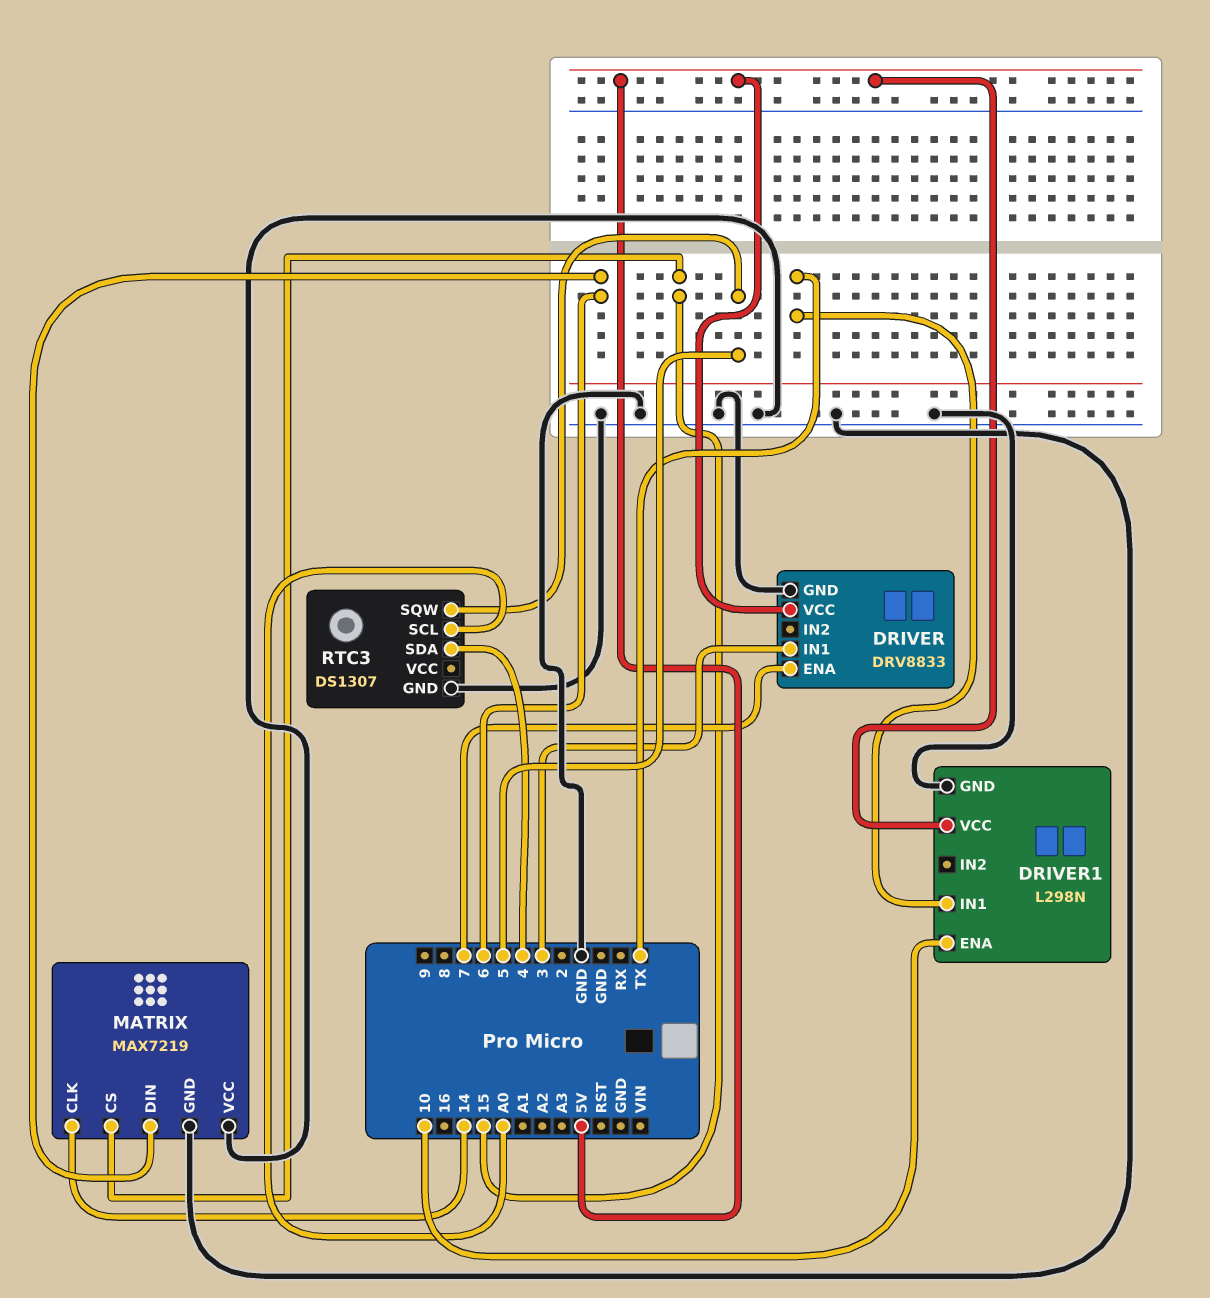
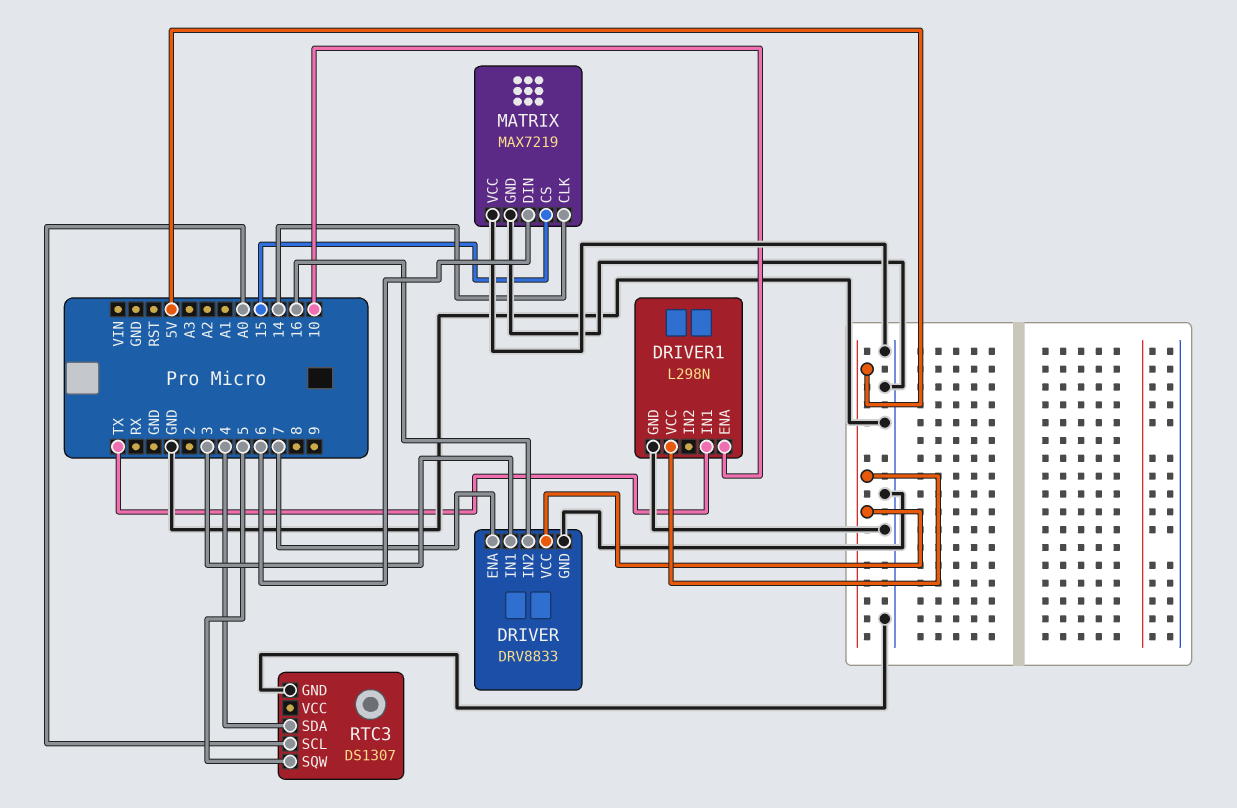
DRIVER pin IN2: none -> 16

